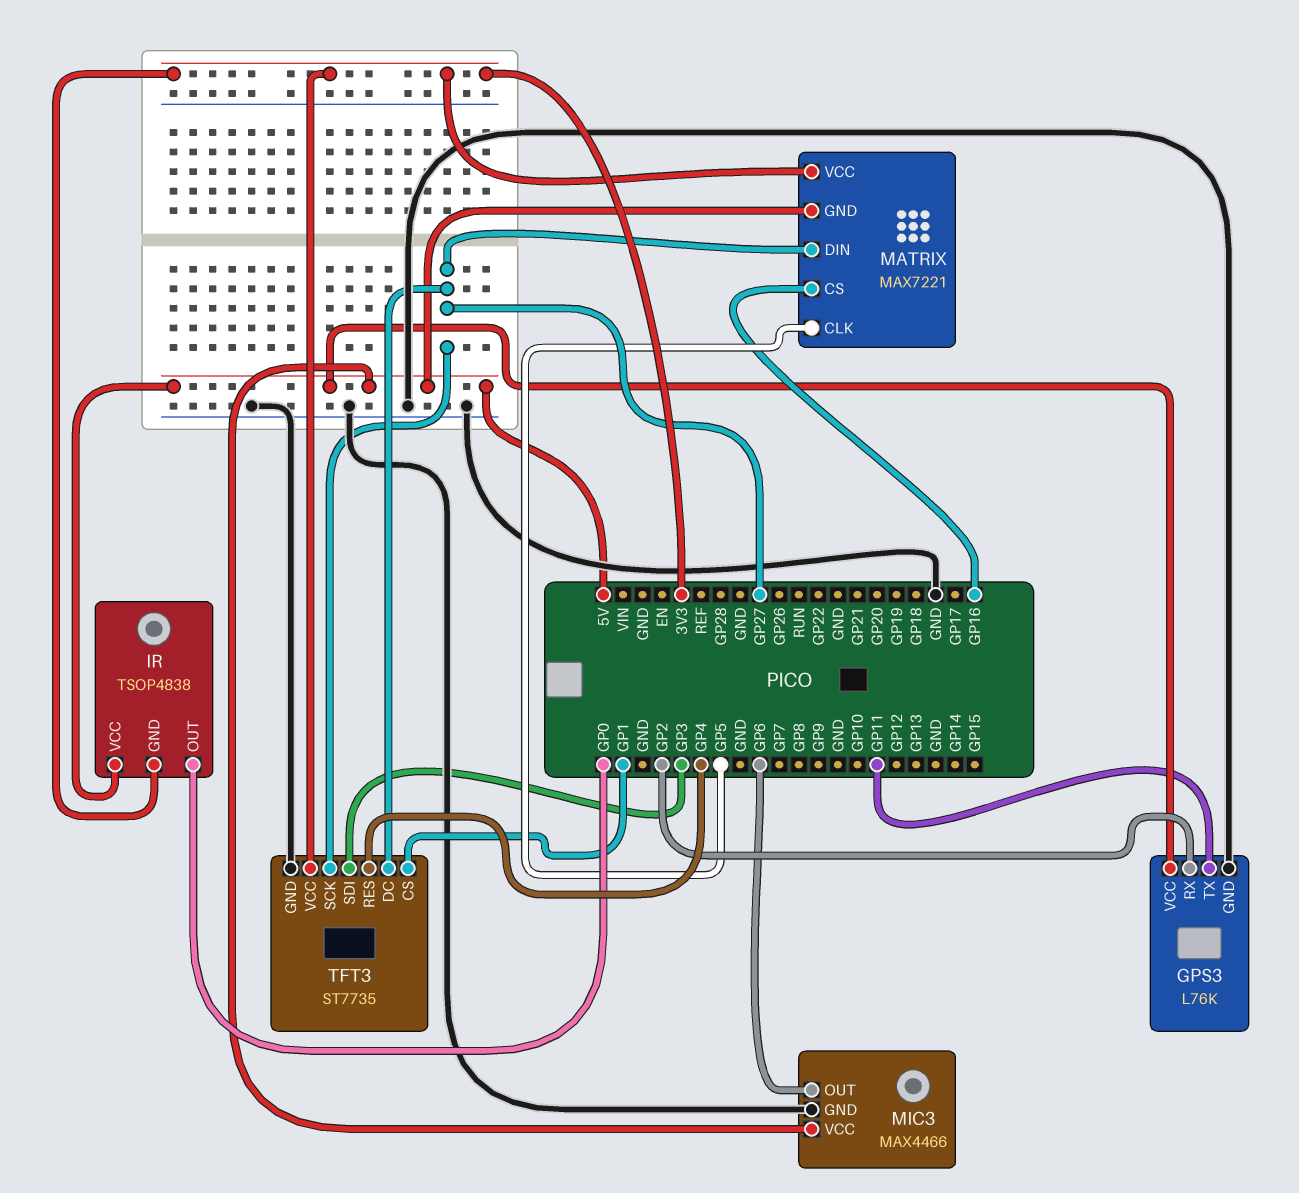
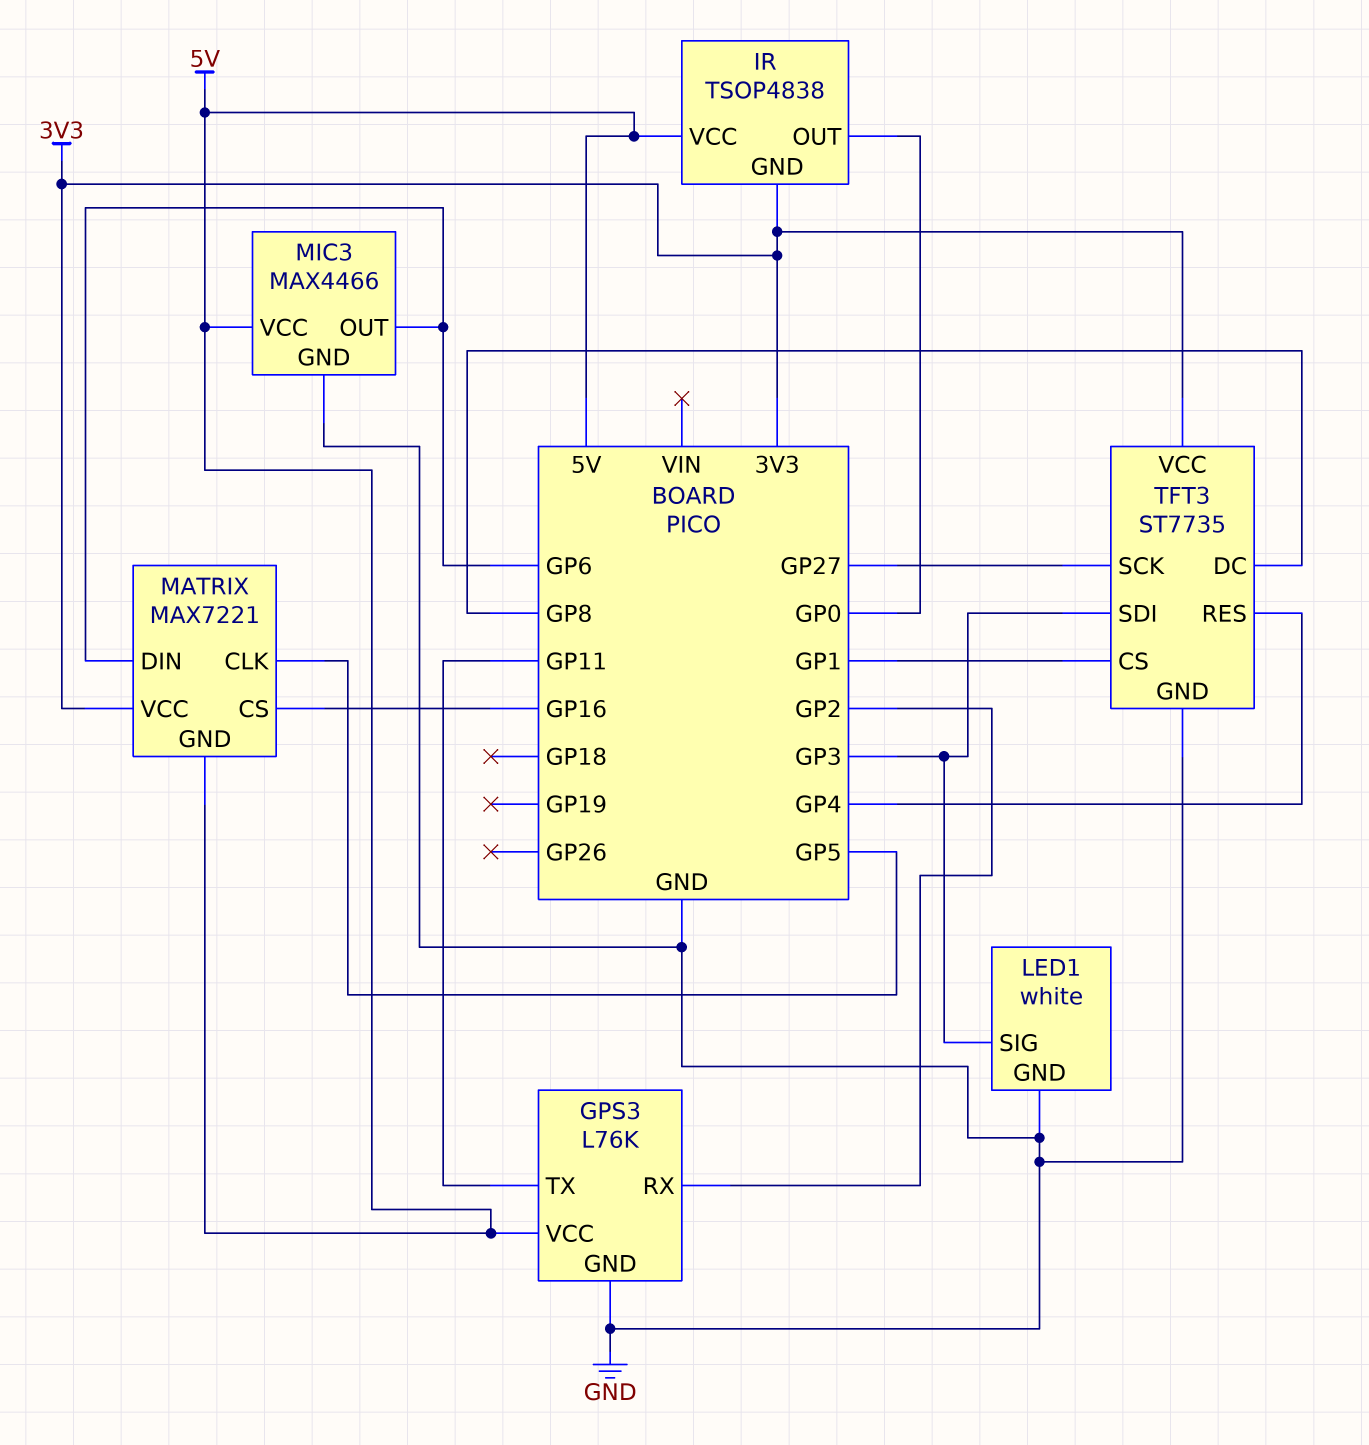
LED1: none -> white
LED1 pin GND: none -> GND
LED1 pin SIG: none -> GP3
MATRIX pin DIN: GP27 -> GP6
TFT3 pin DC: GP27 -> GP8

